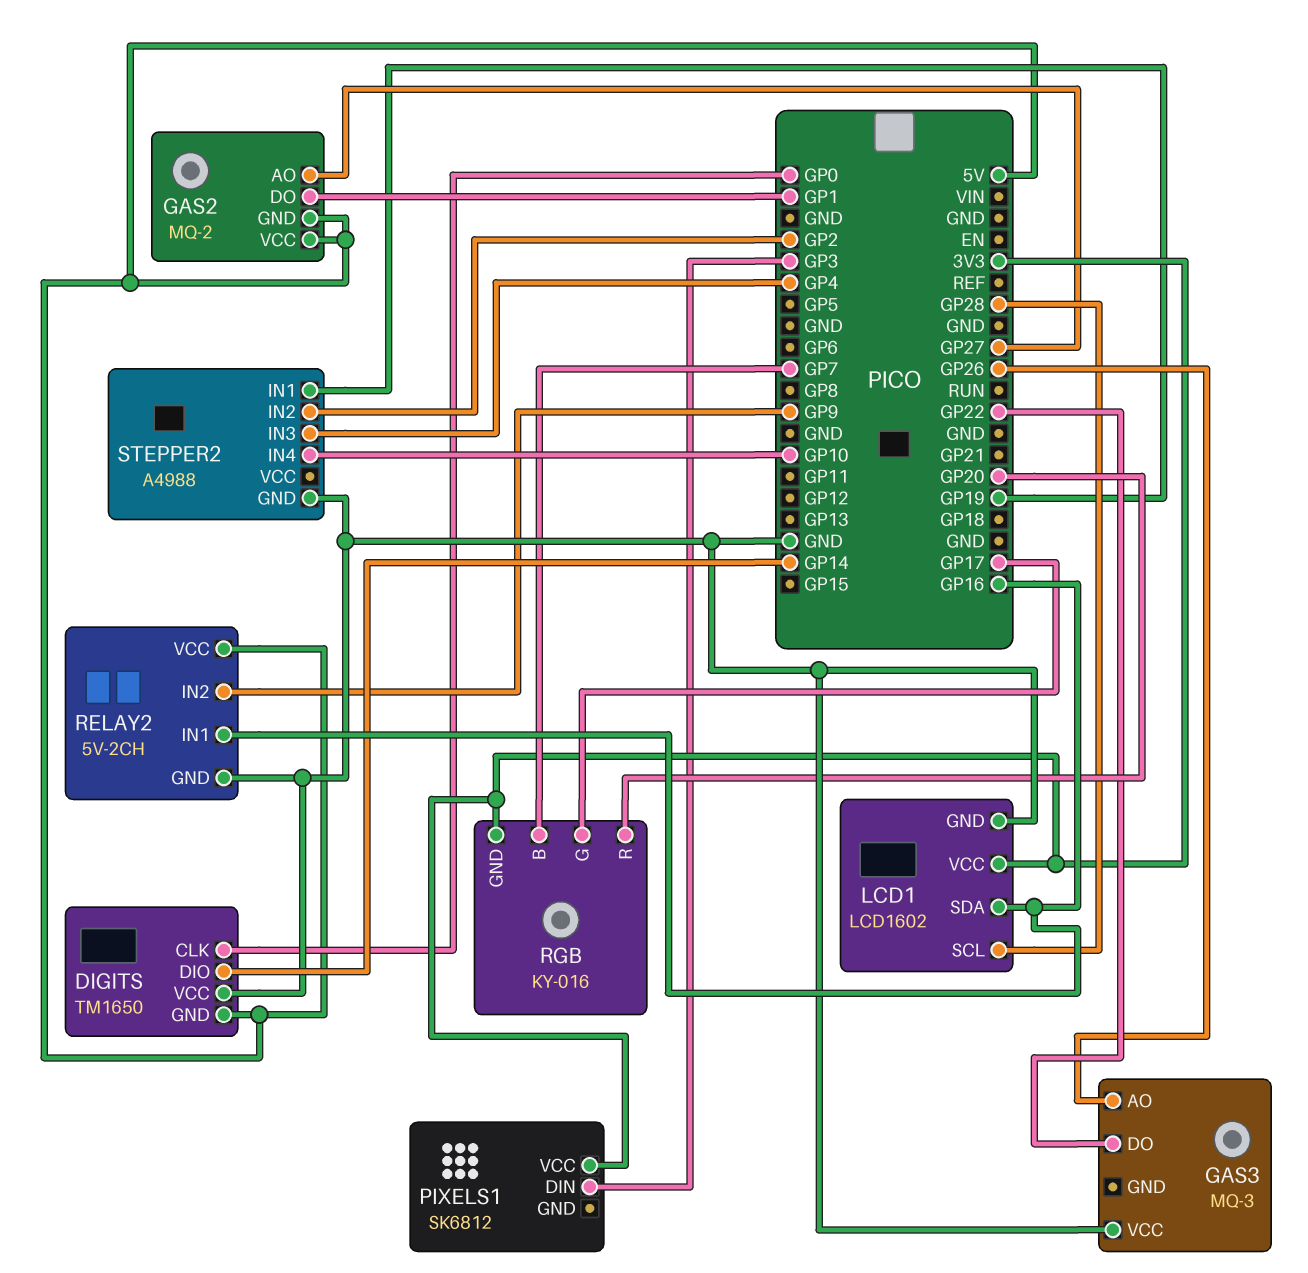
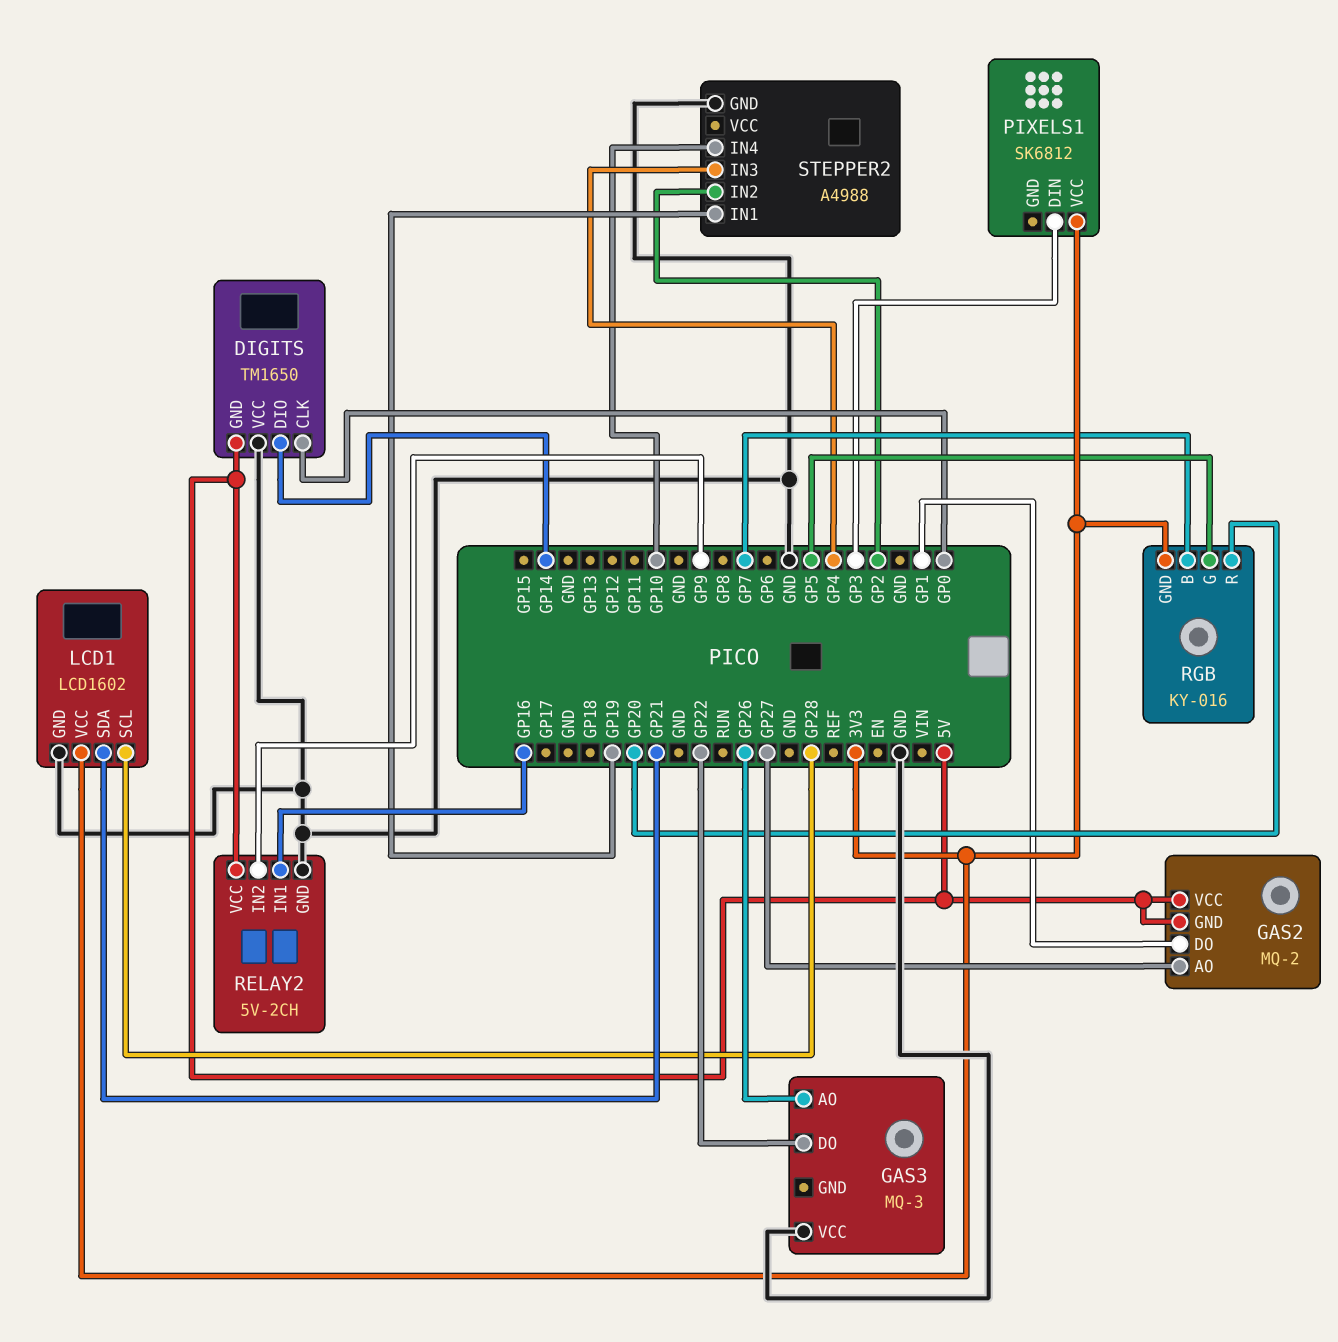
LCD1 pin SDA: GP16 -> GP21
RGB pin G: GP17 -> GP5

